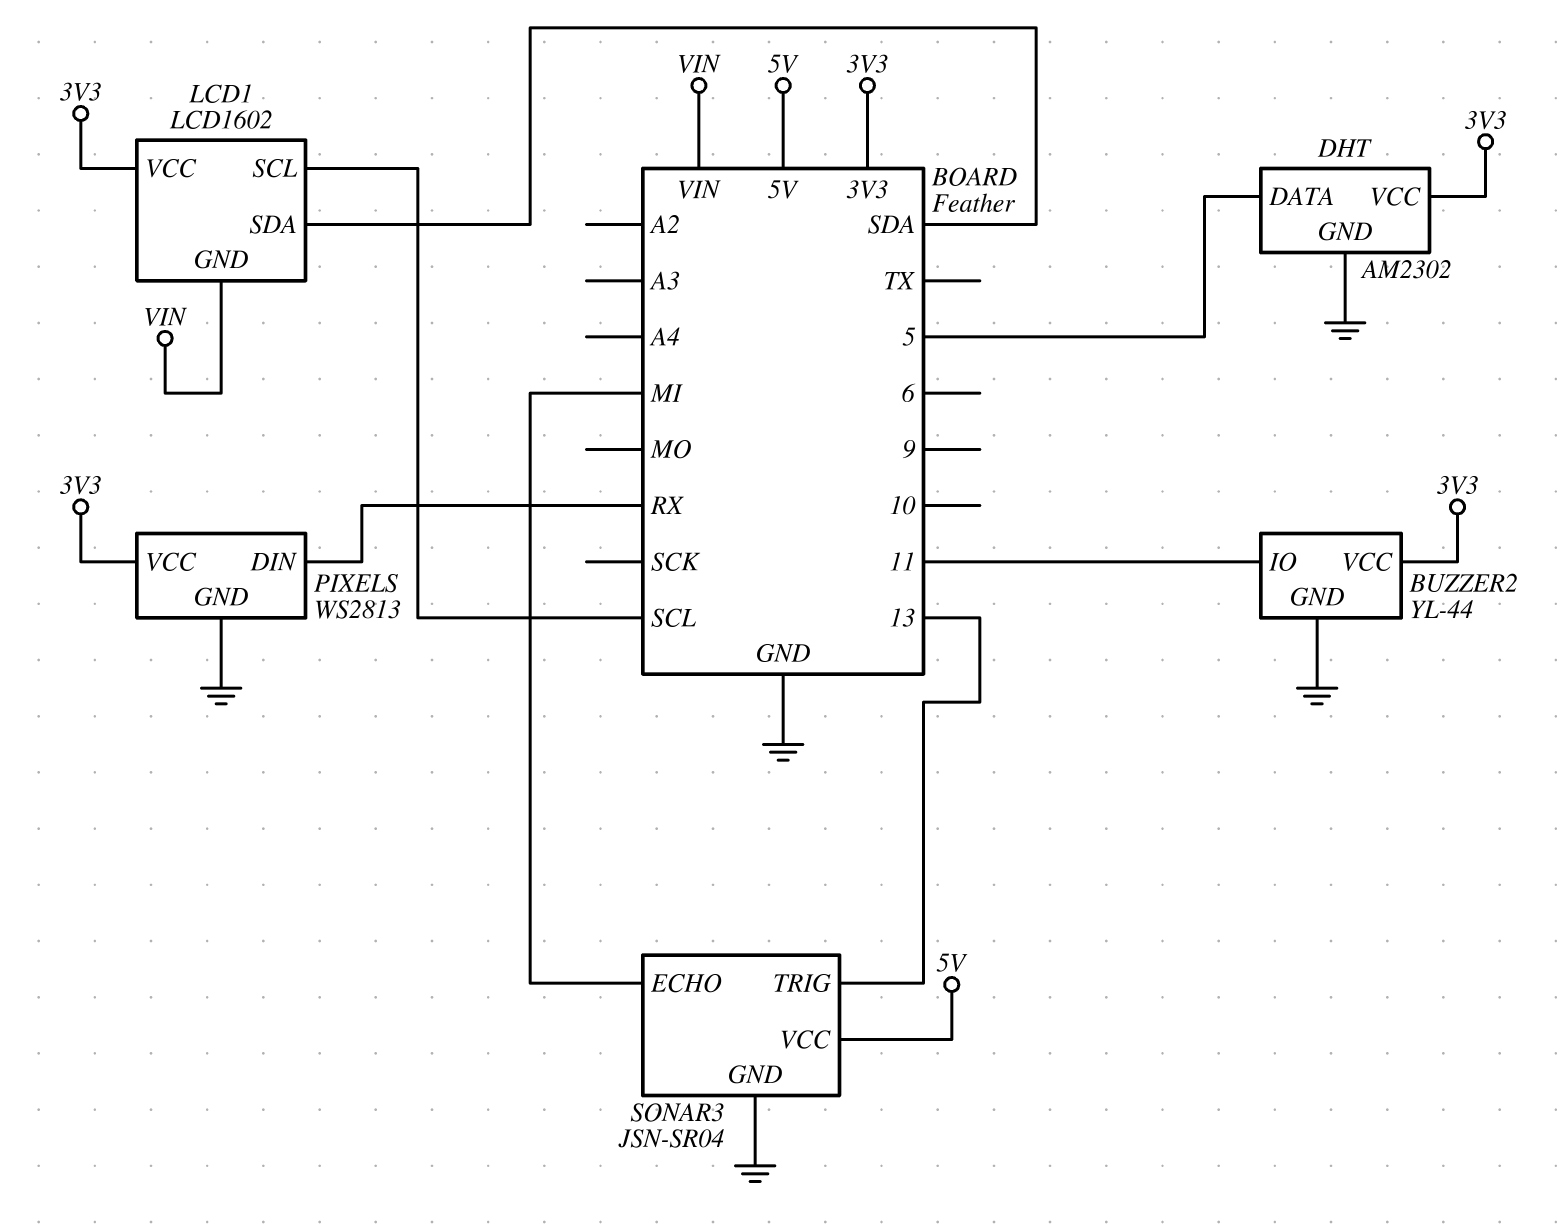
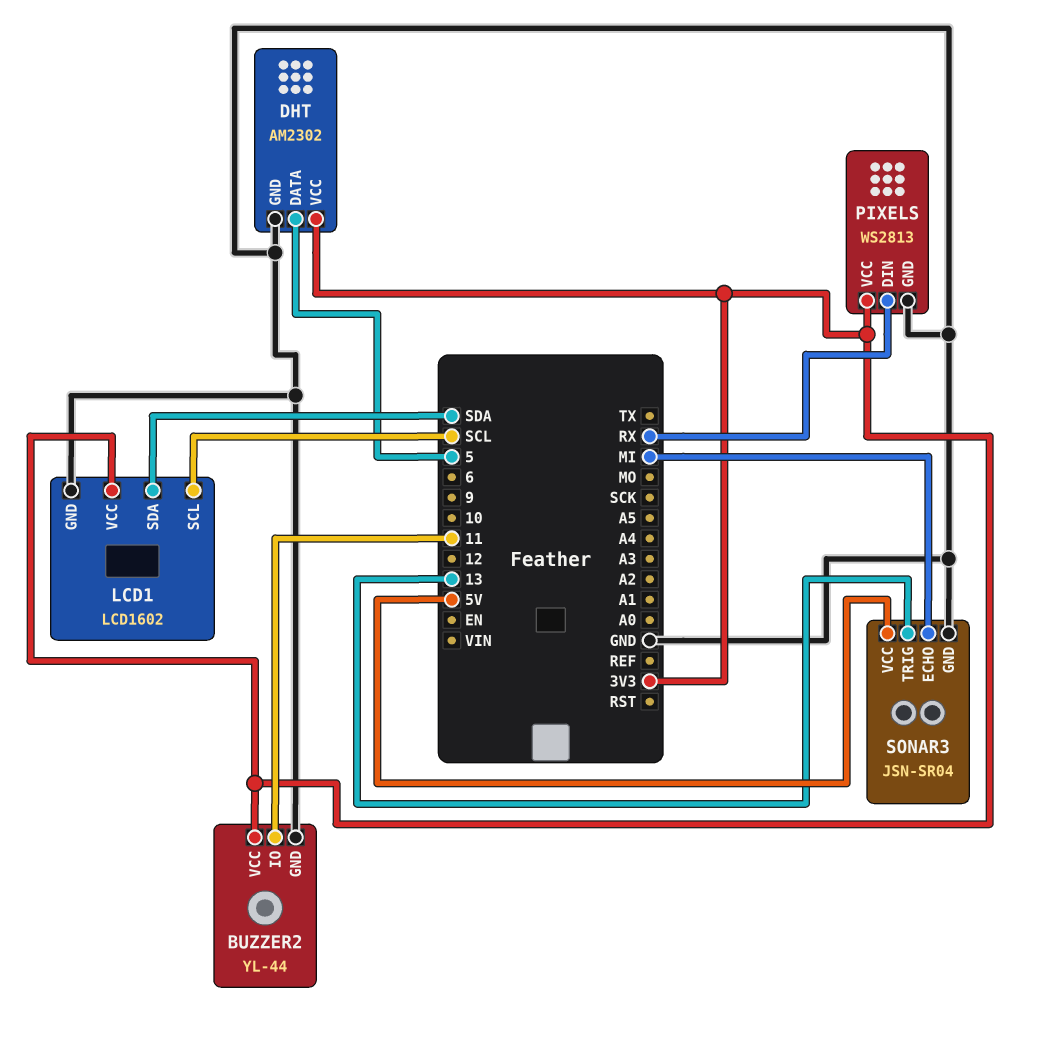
LCD1 pin GND: VIN -> GND

